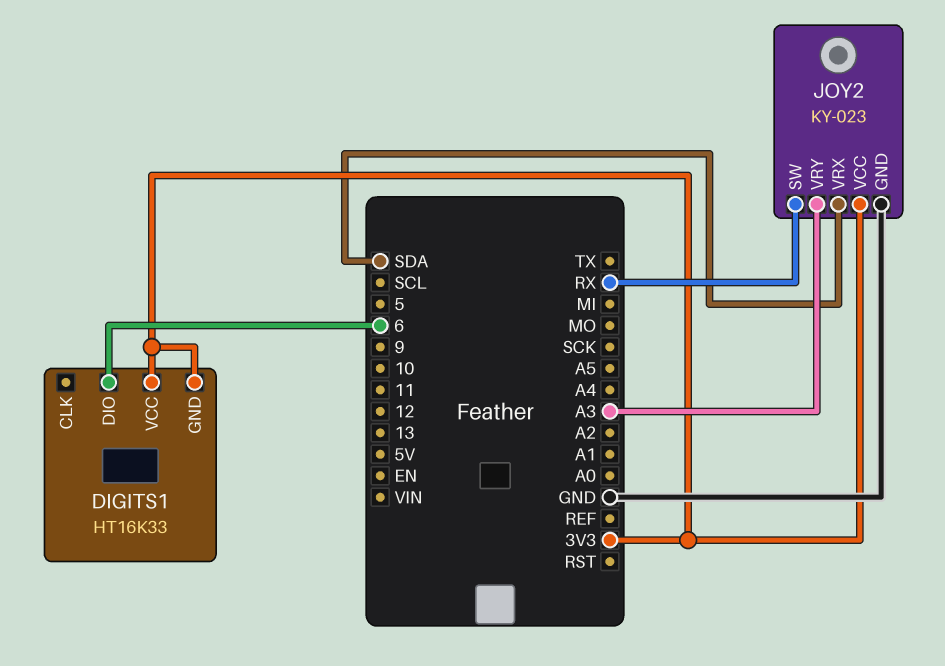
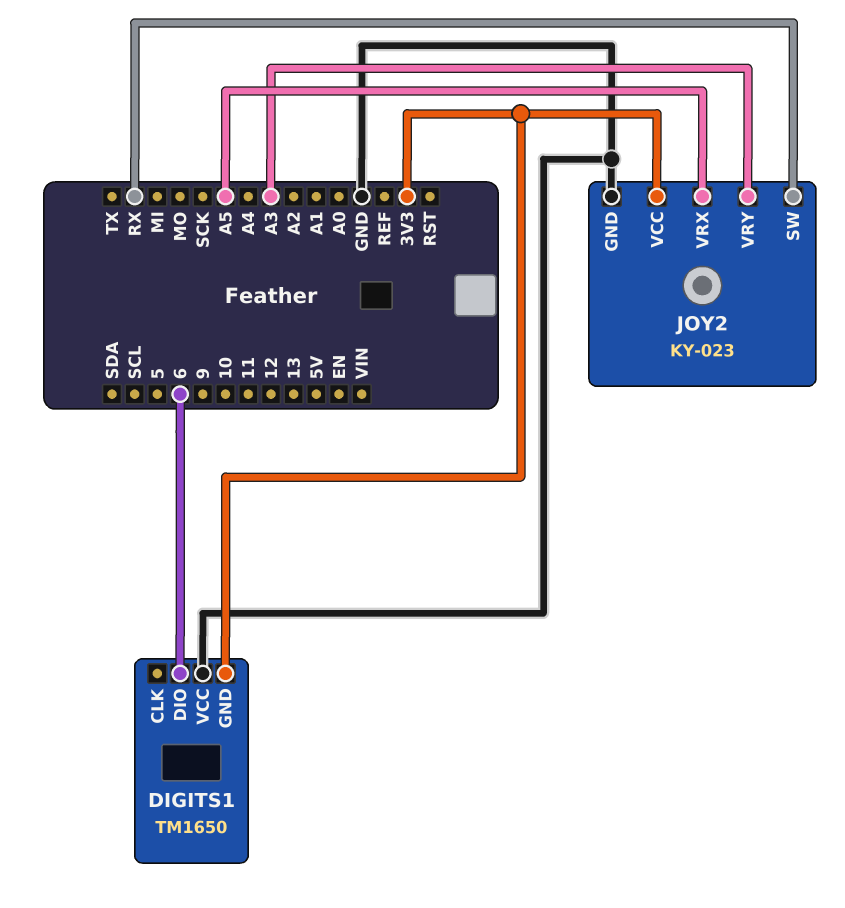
DIGITS1: HT16K33 -> TM1650
DIGITS1 pin VCC: 3V3 -> GND
JOY2 pin VRX: SDA -> A5

